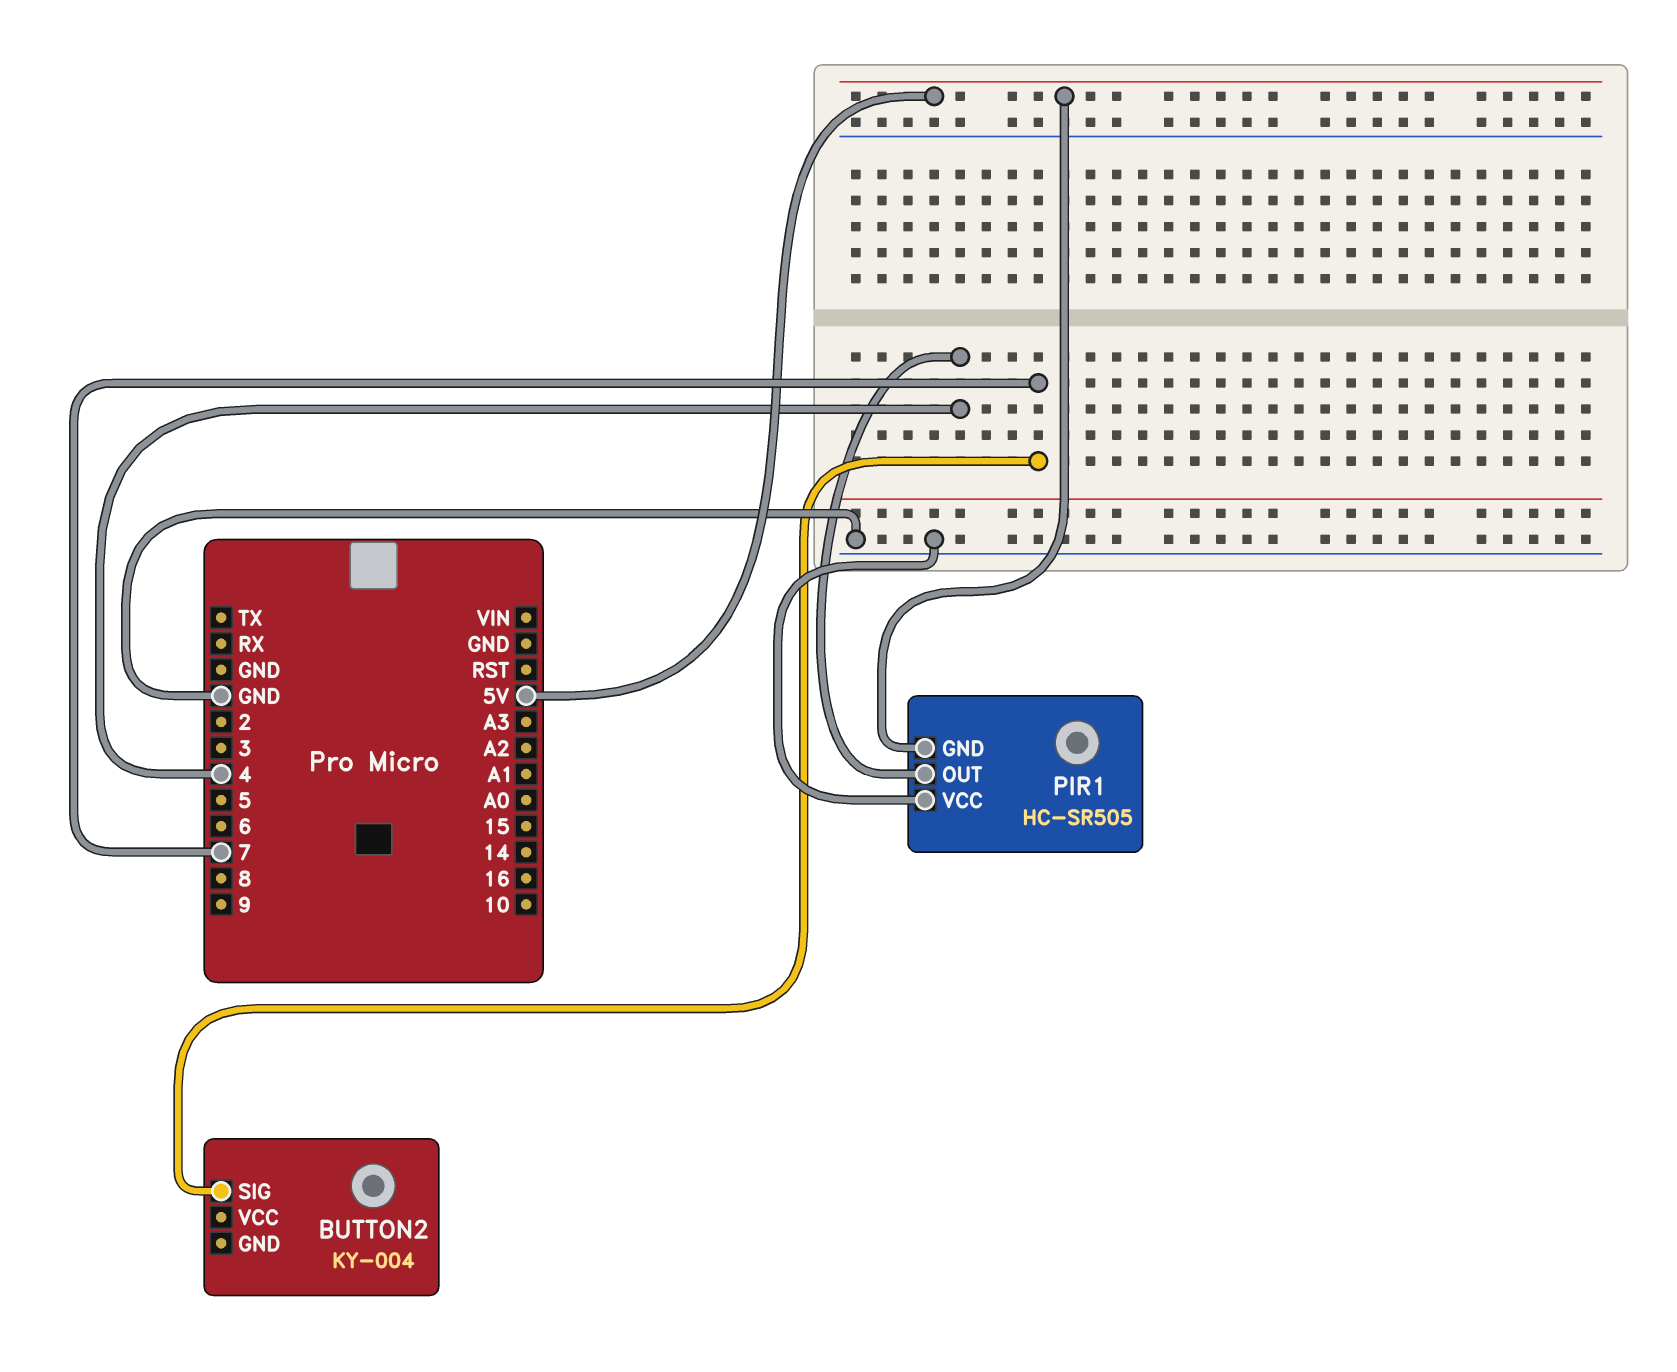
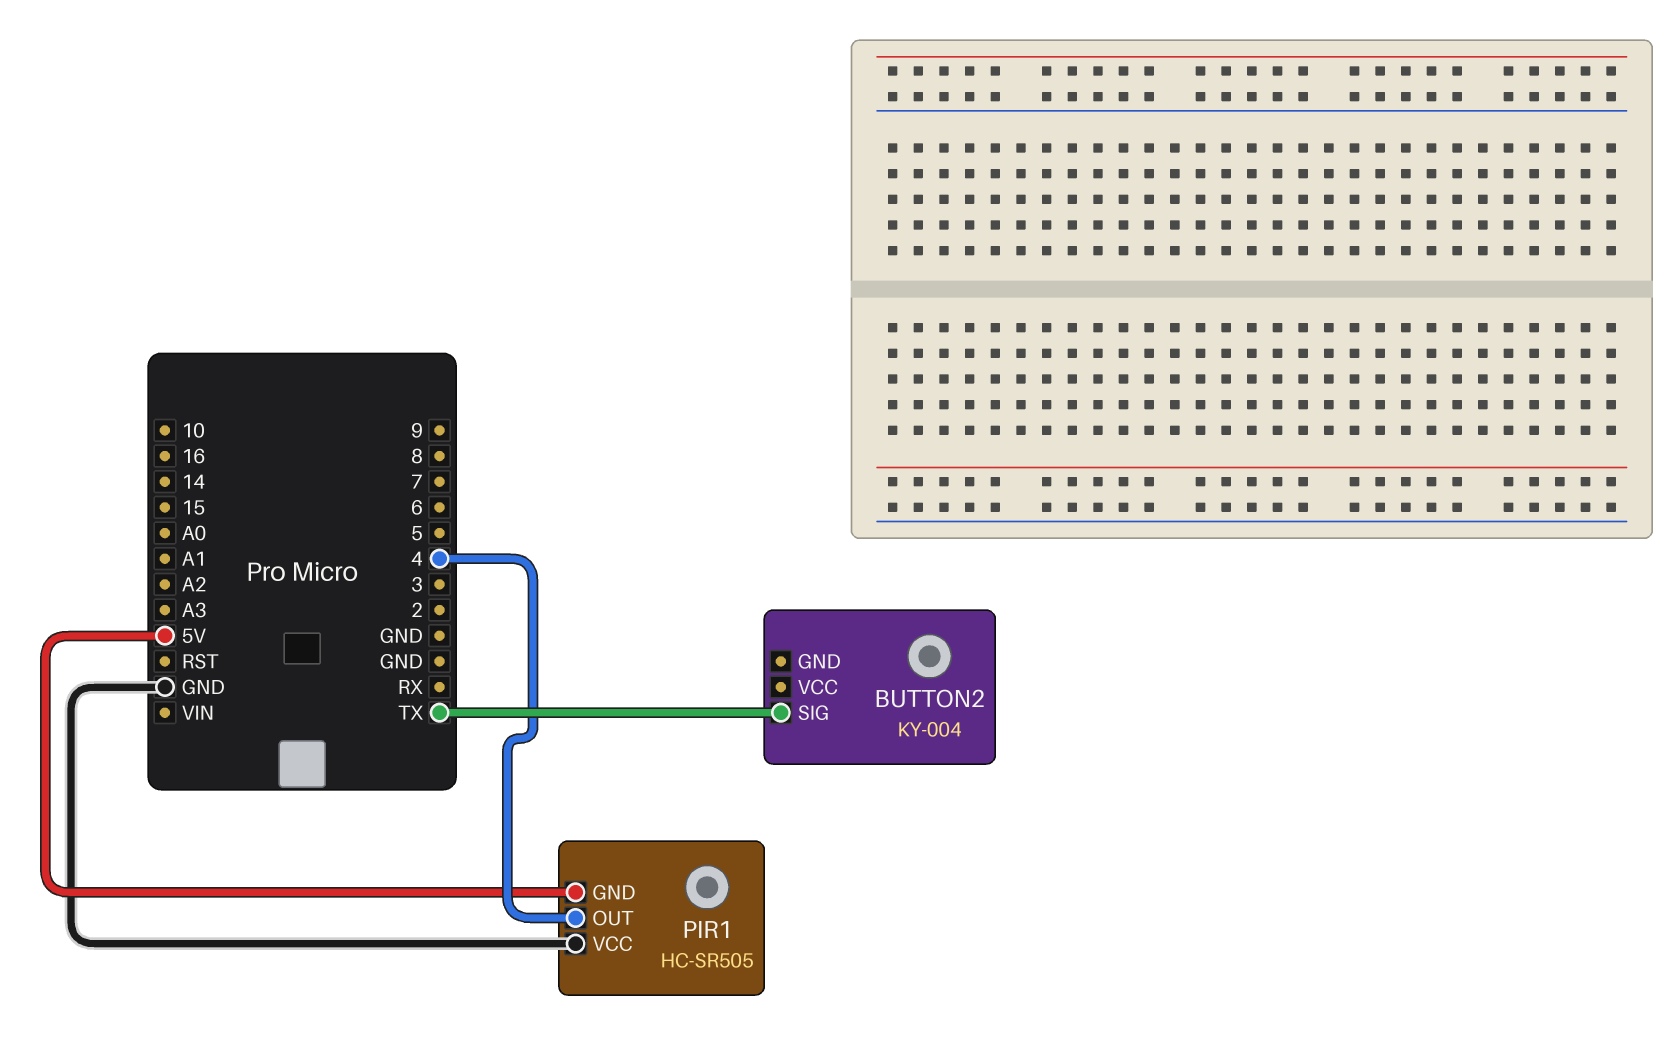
BUTTON2 pin SIG: 7 -> TX

